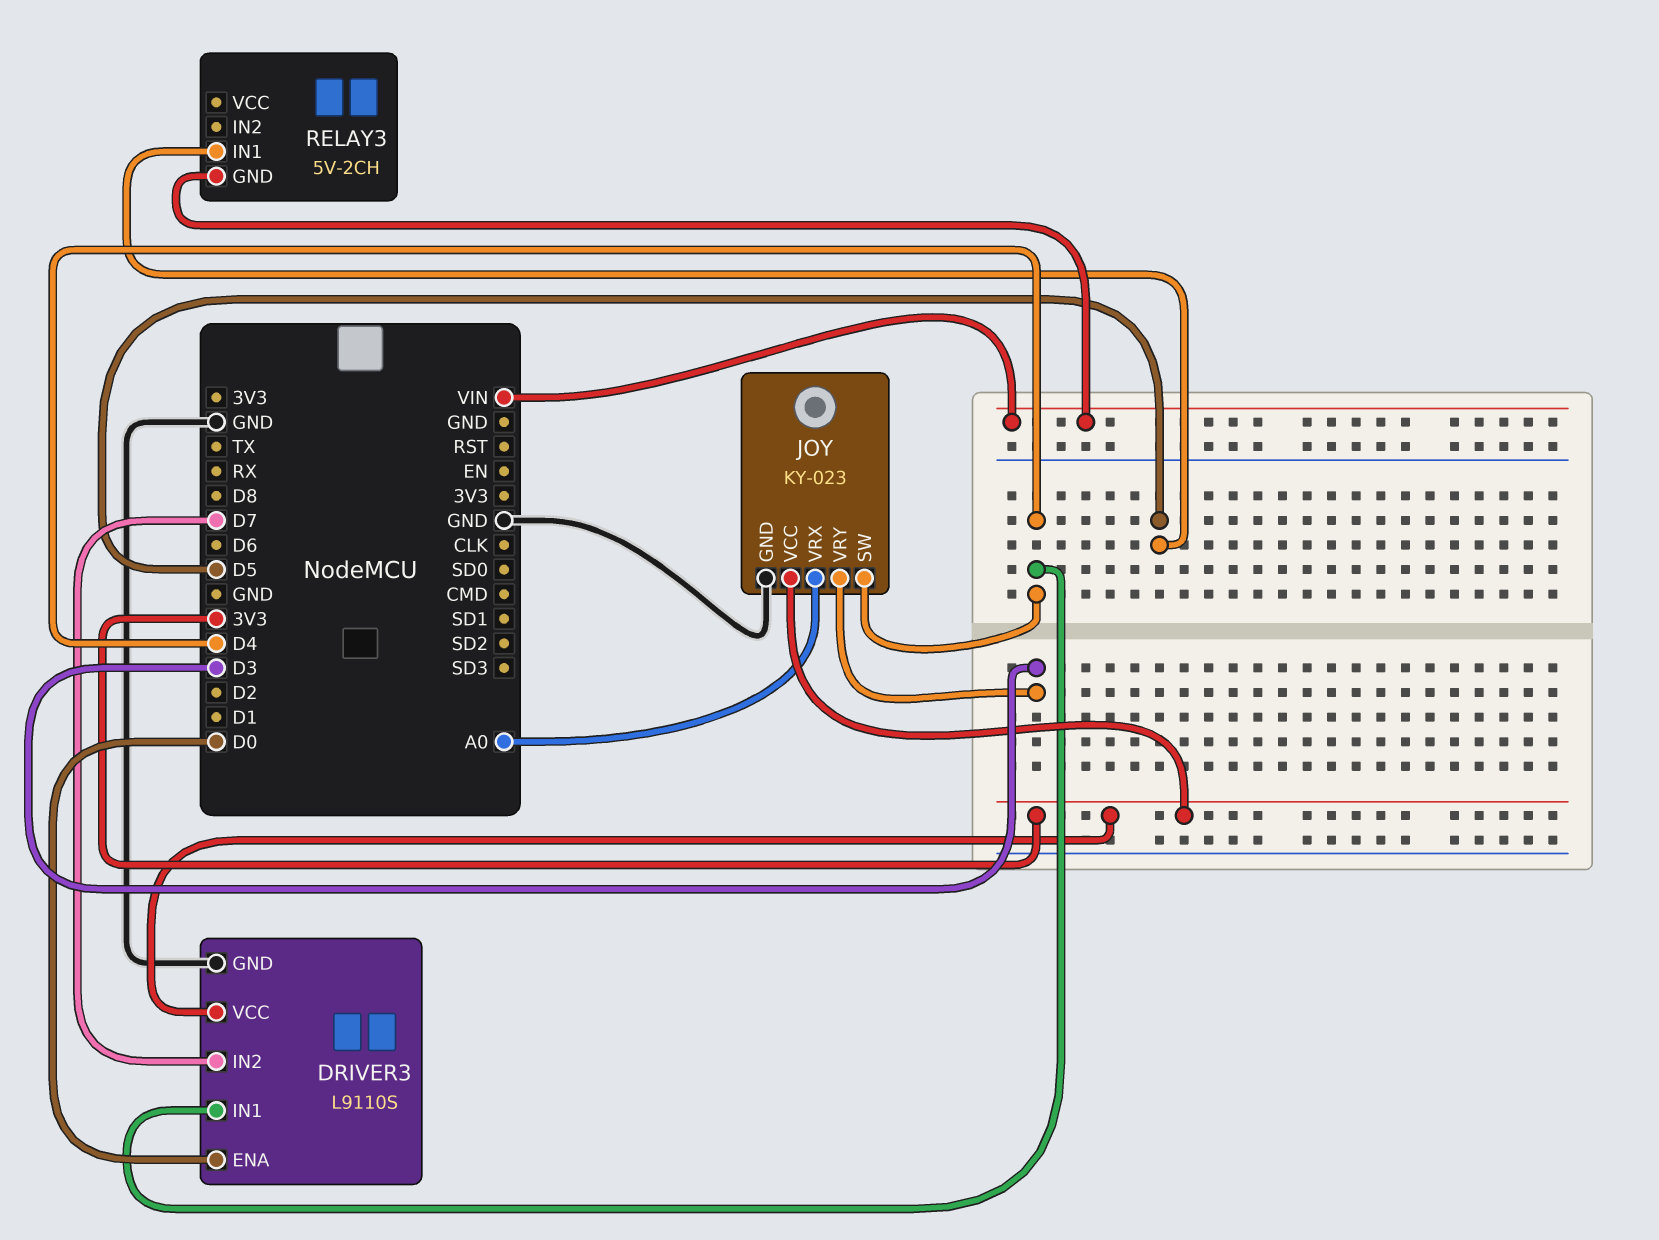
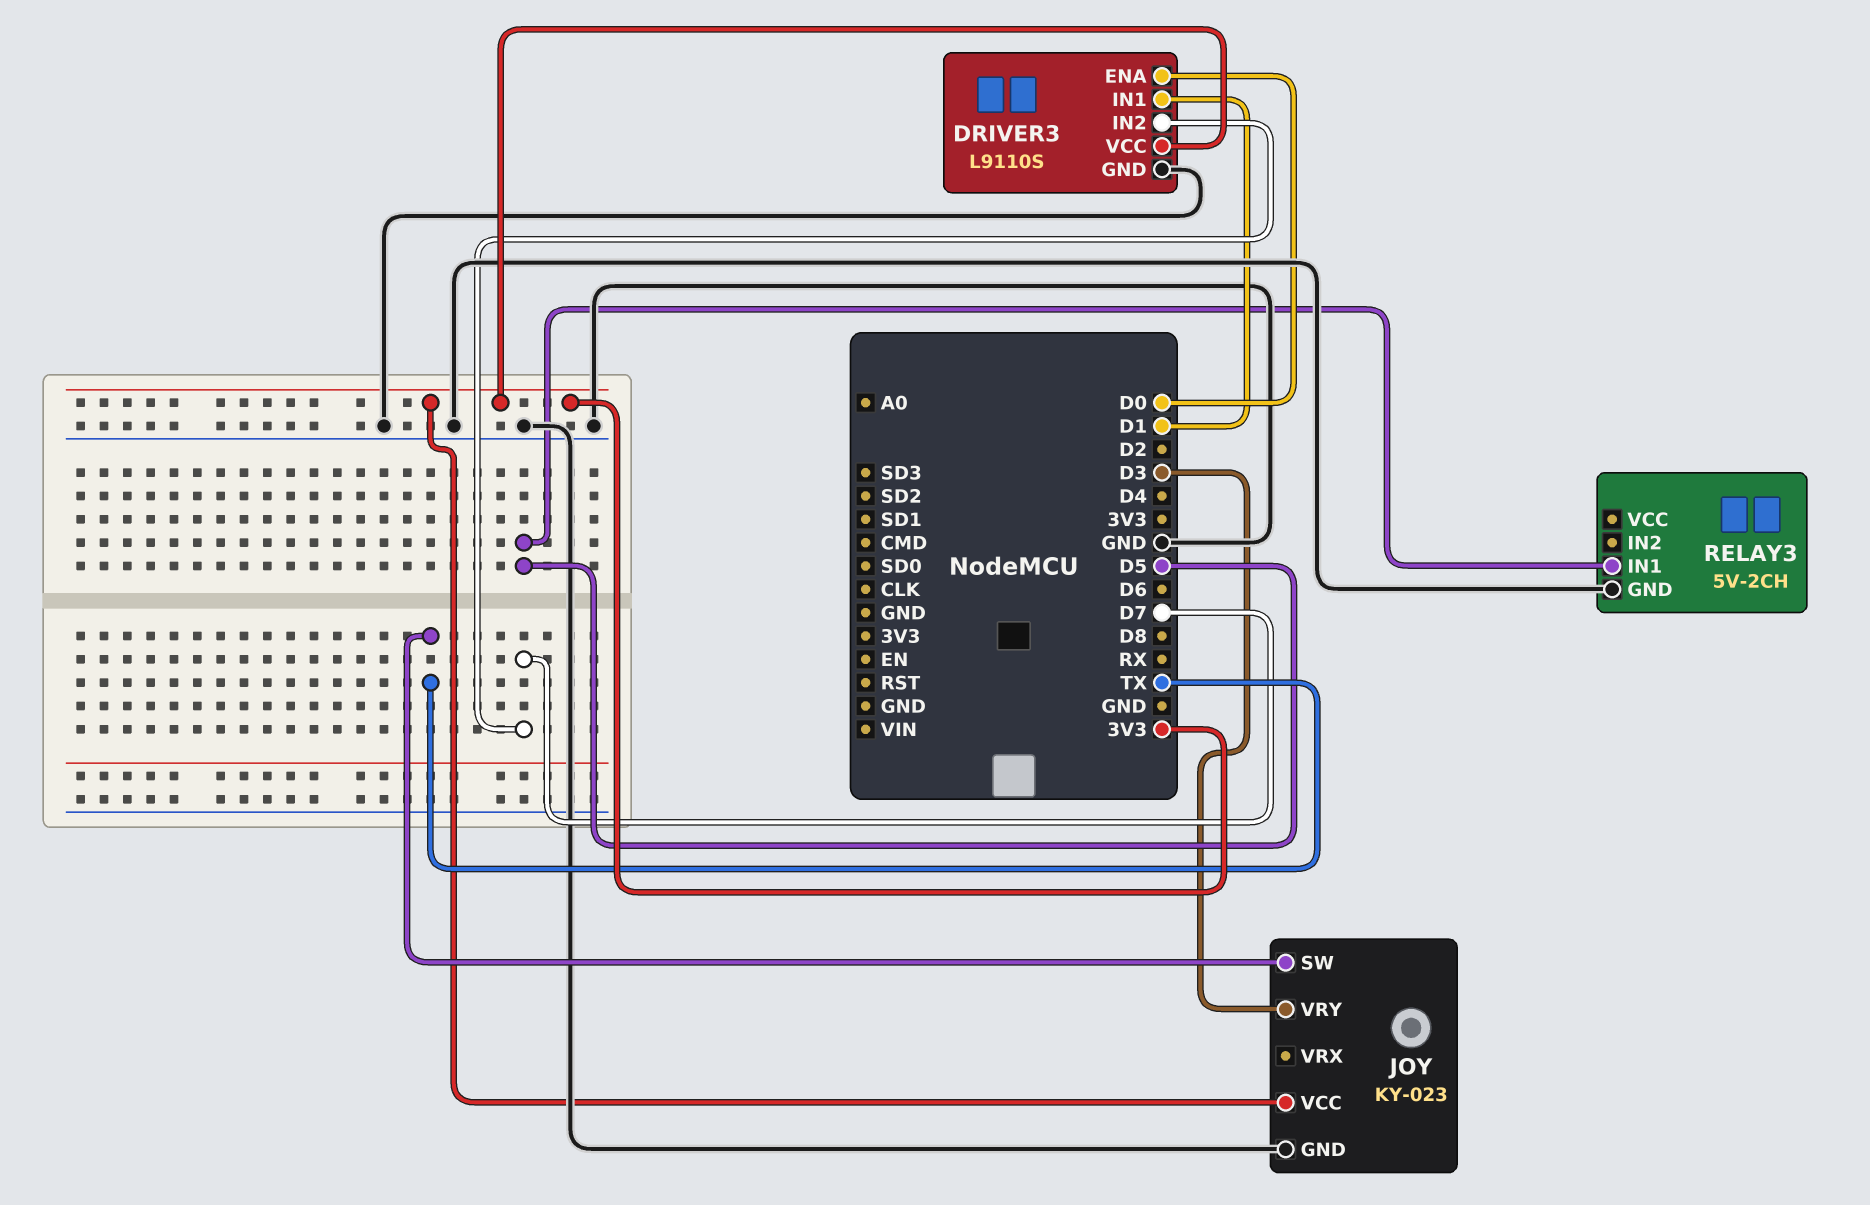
DRIVER3 pin IN1: D4 -> D1
JOY pin SW: D4 -> TX
JOY pin VRX: A0 -> none
RELAY3 pin GND: VIN -> GND

